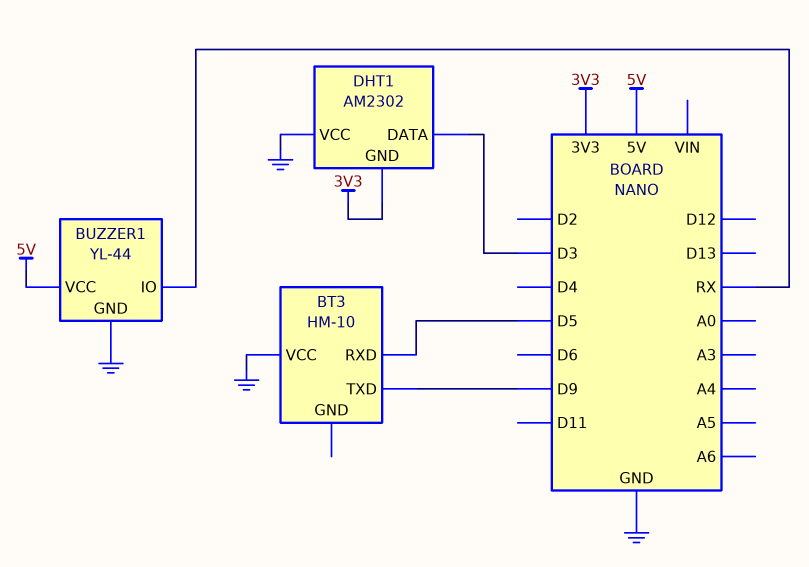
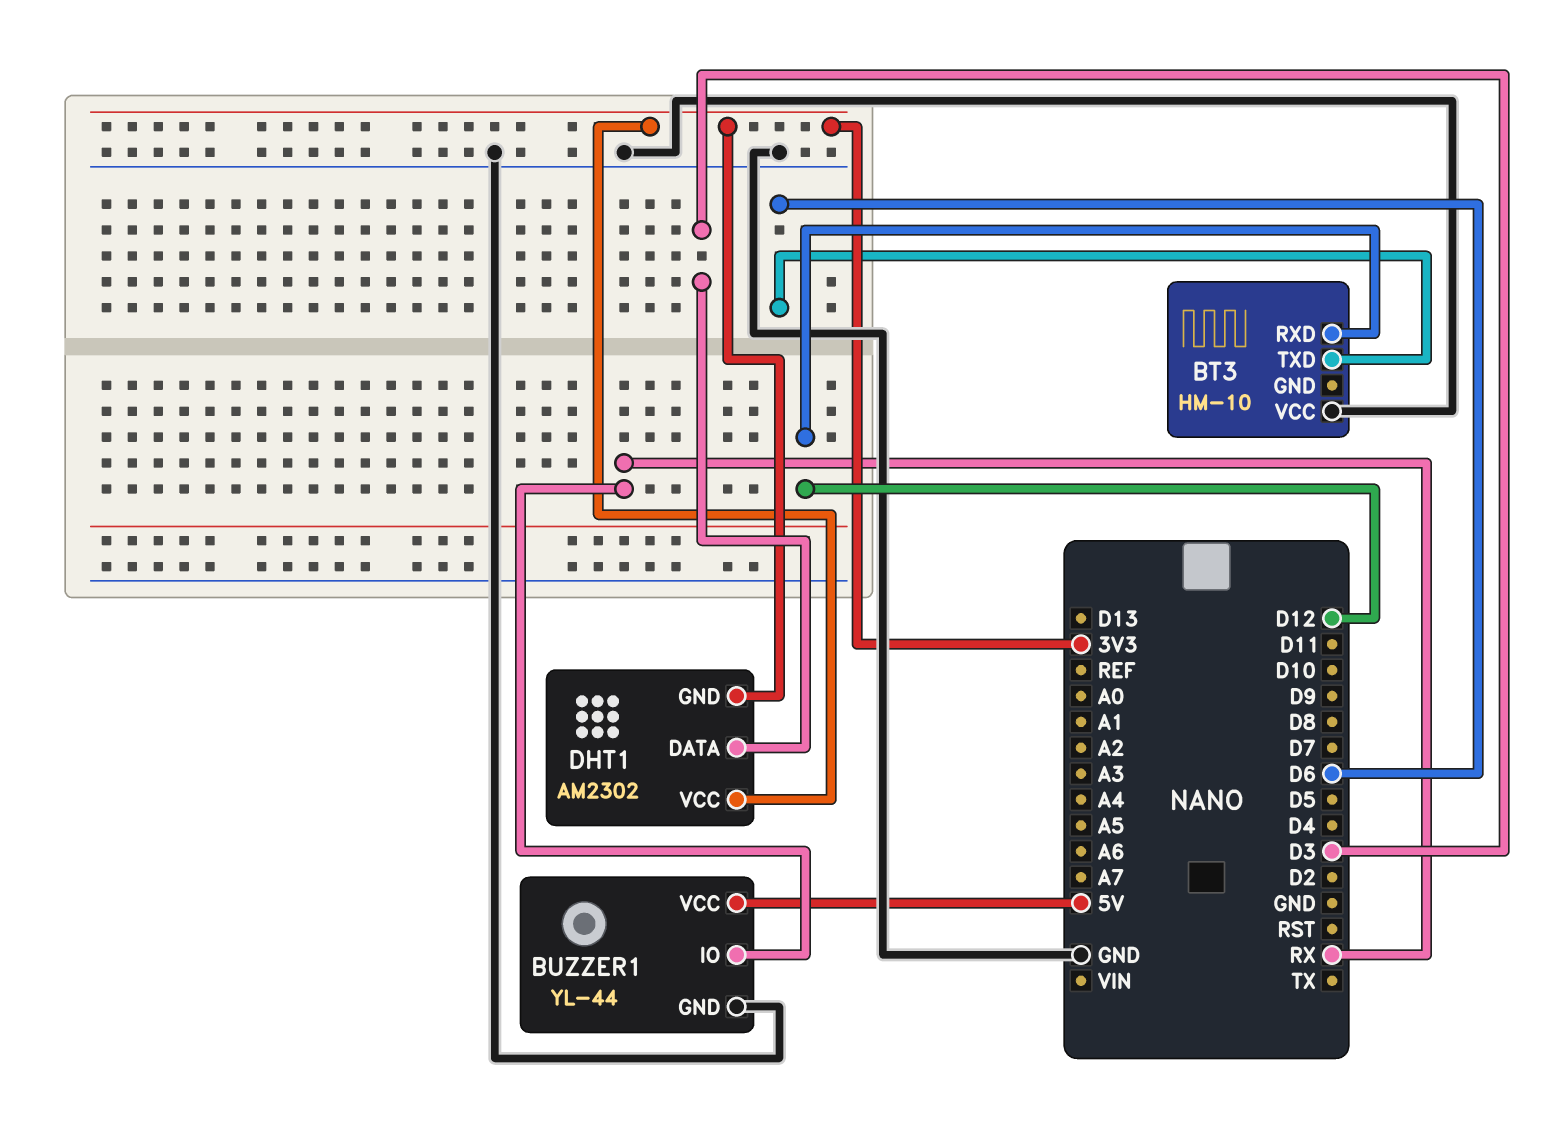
BT3 pin RXD: D5 -> D12
BT3 pin TXD: D9 -> D6
DHT1 pin VCC: GND -> 3V3

